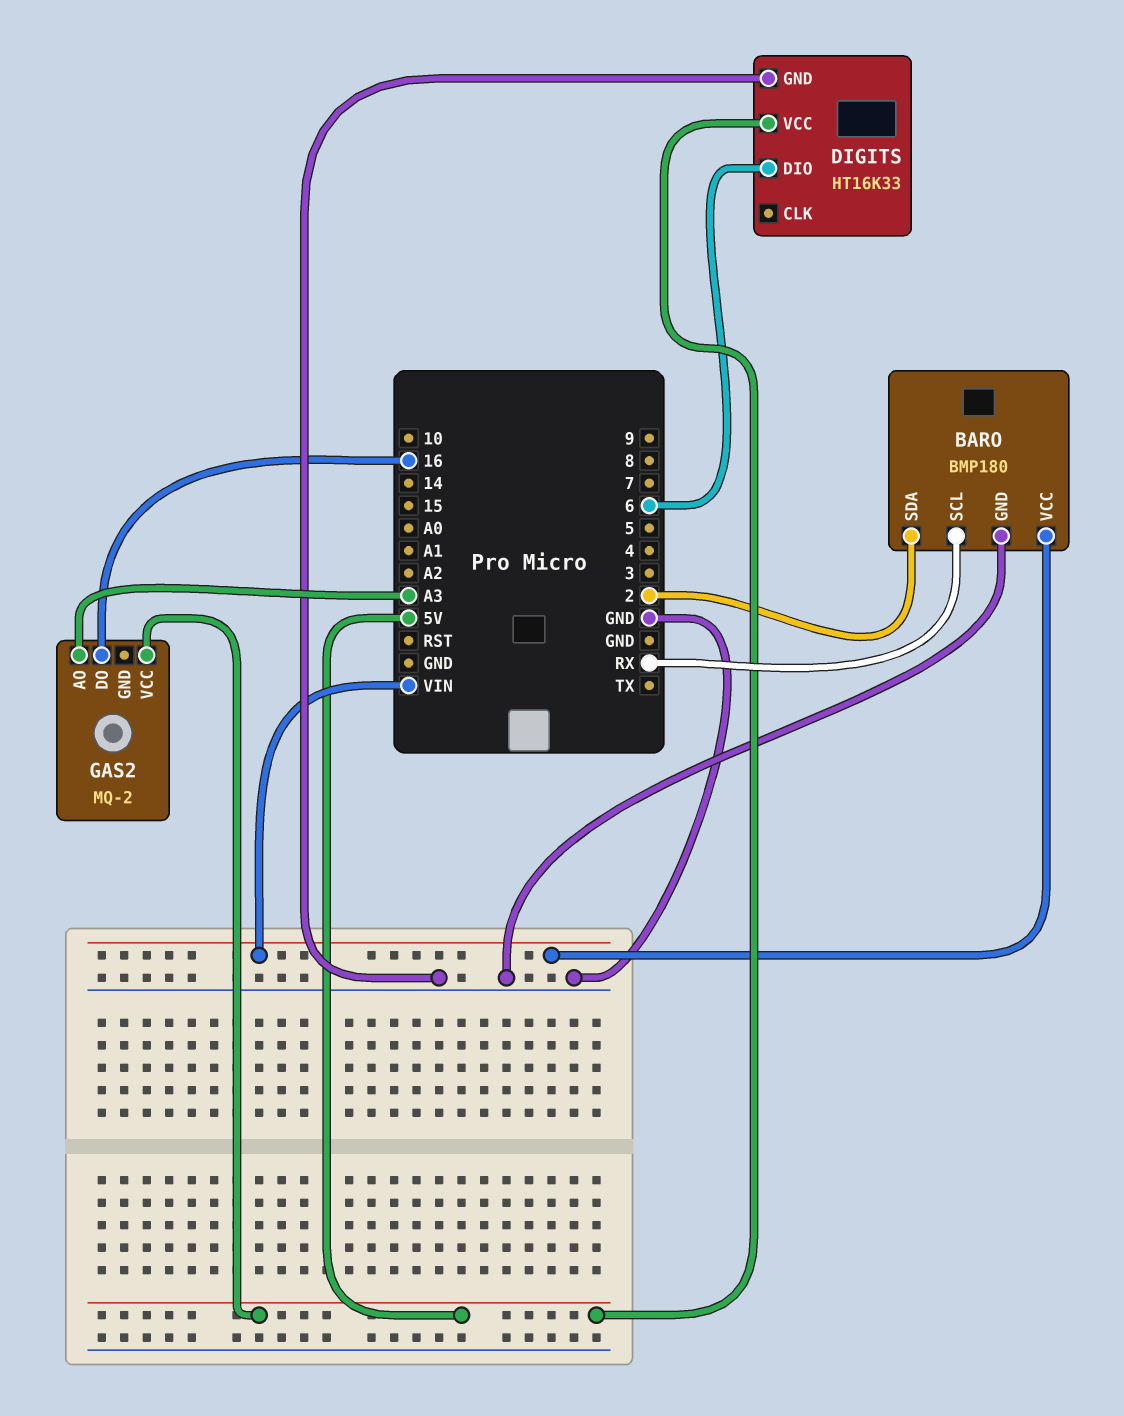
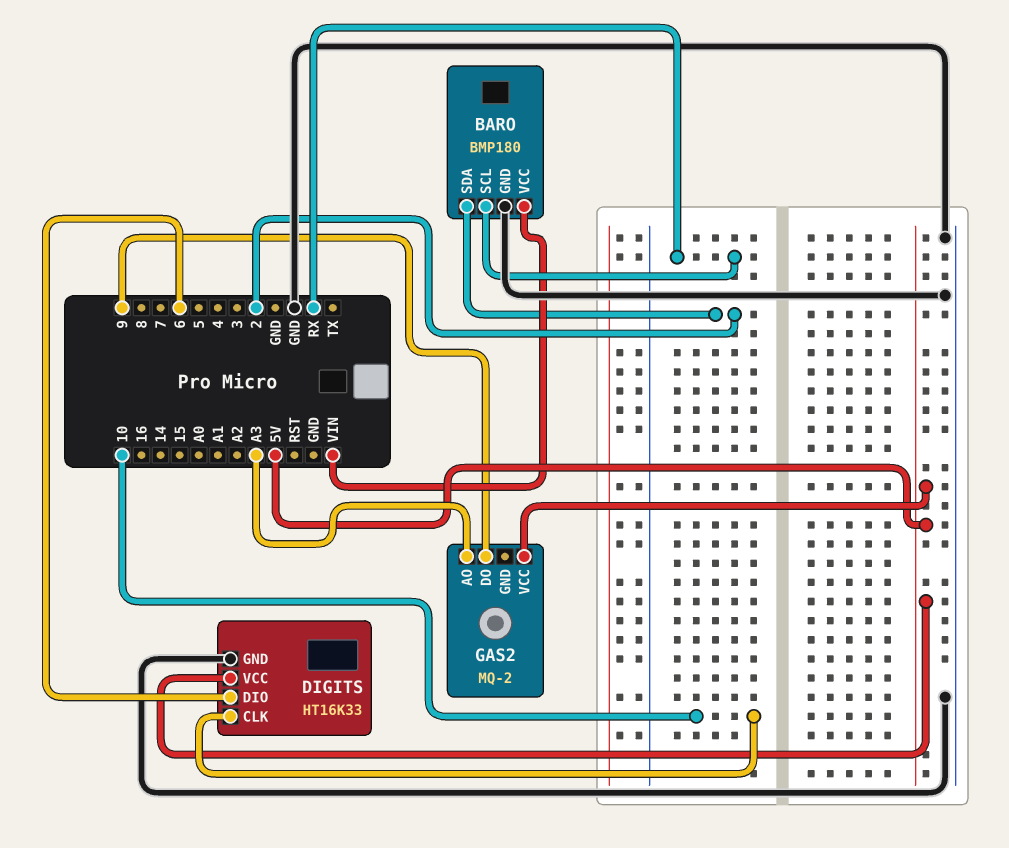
DIGITS pin CLK: none -> 10
GAS2 pin DO: 16 -> 9

